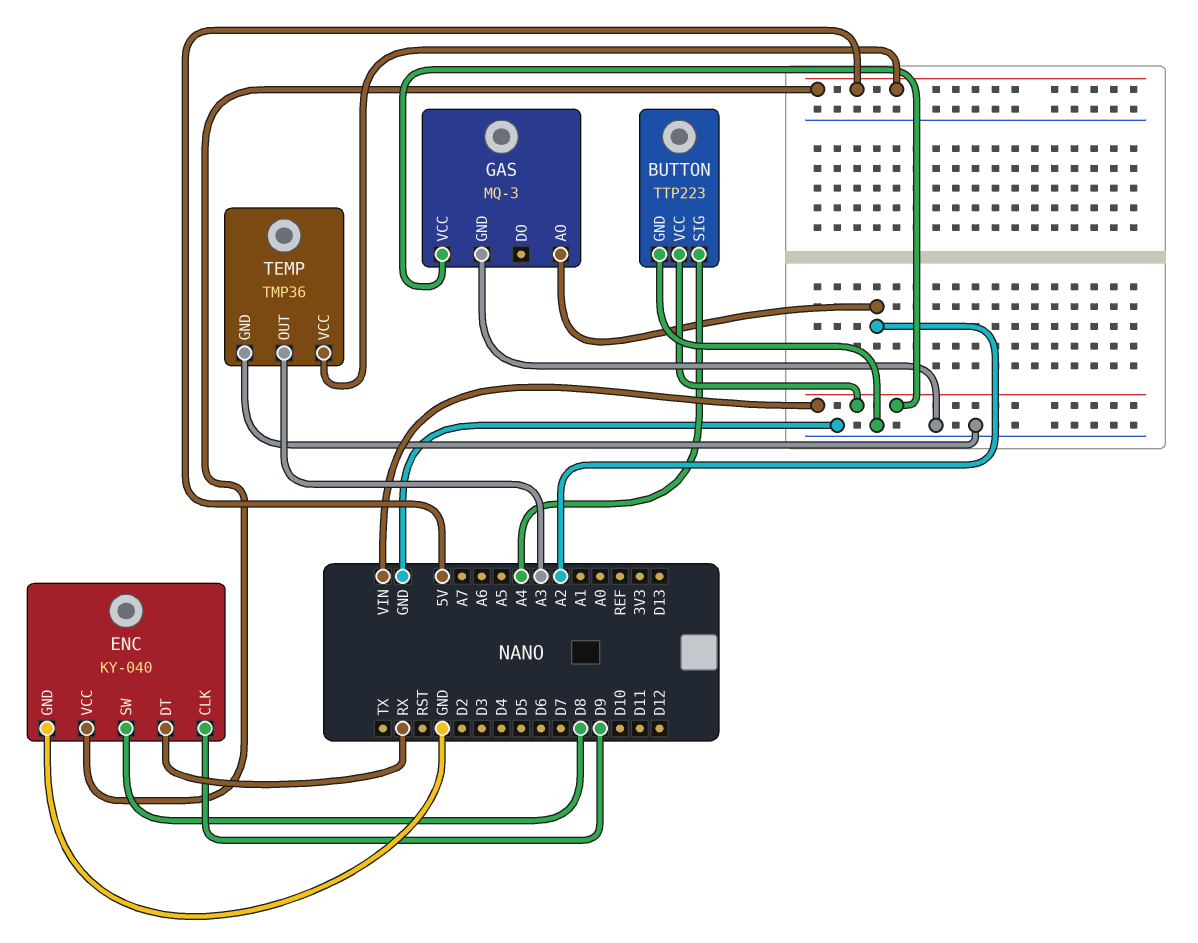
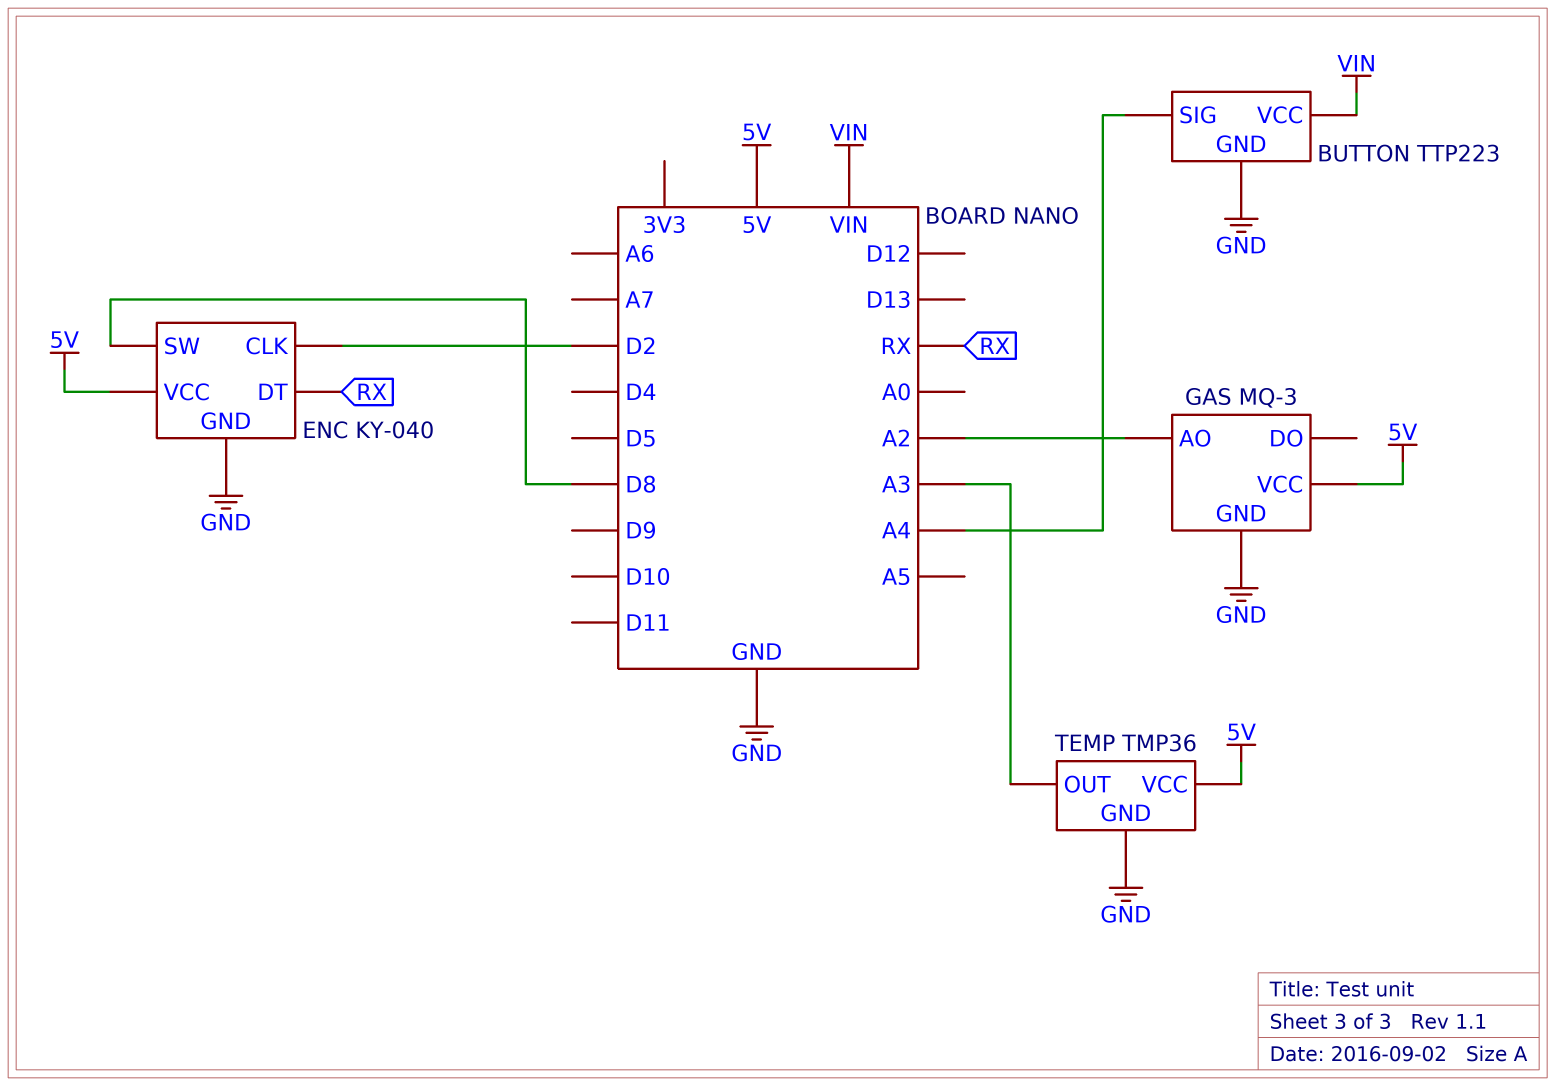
ENC pin CLK: D9 -> D2
GAS pin VCC: VIN -> 5V

